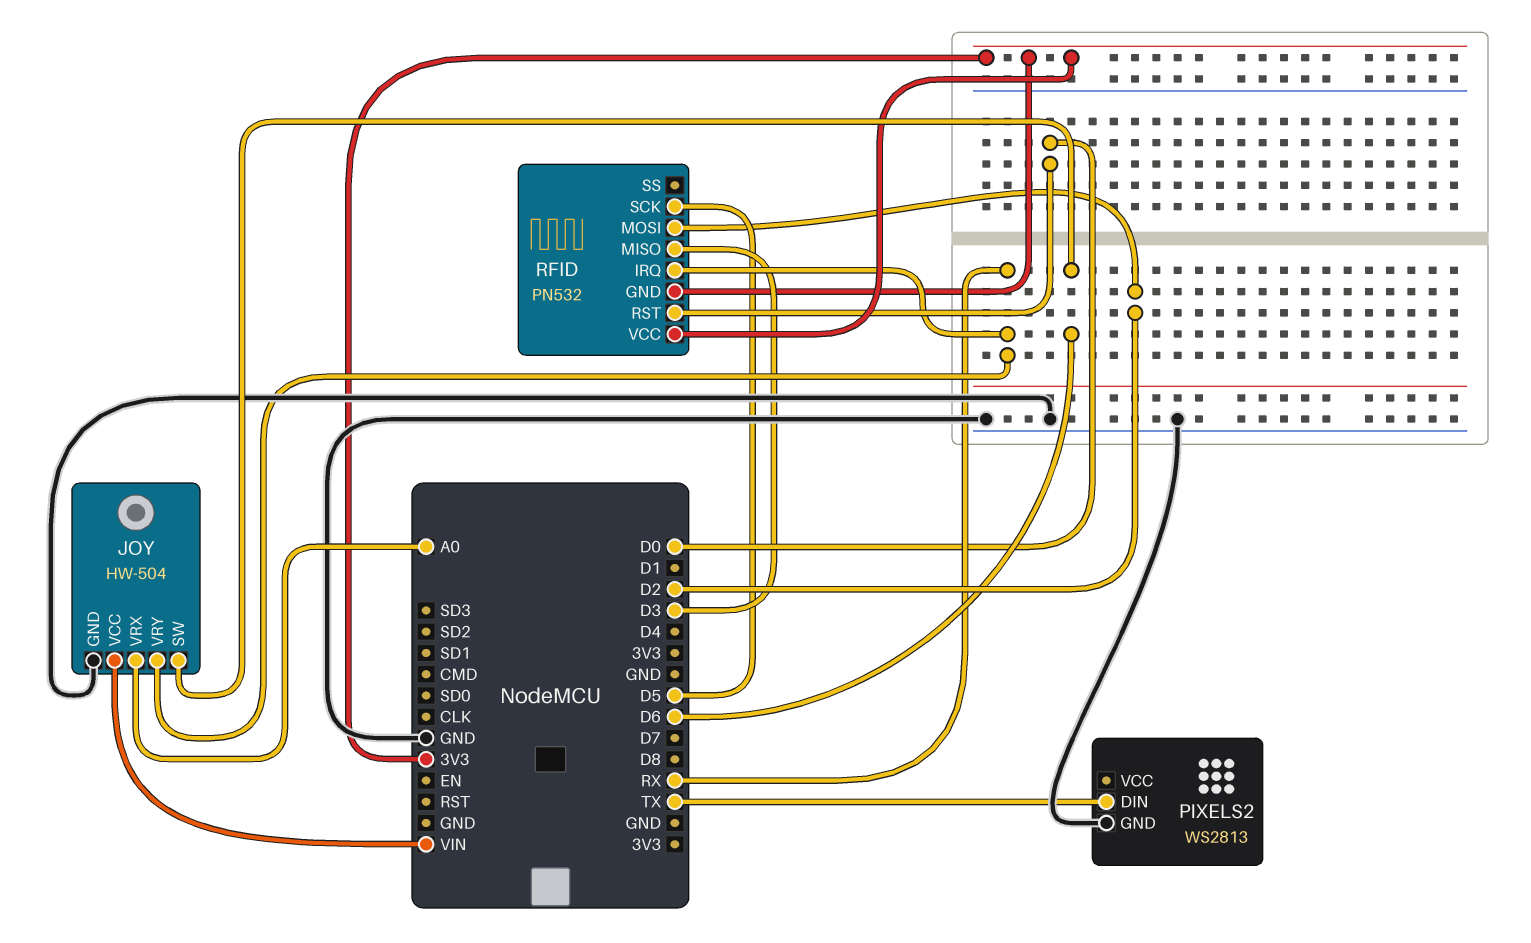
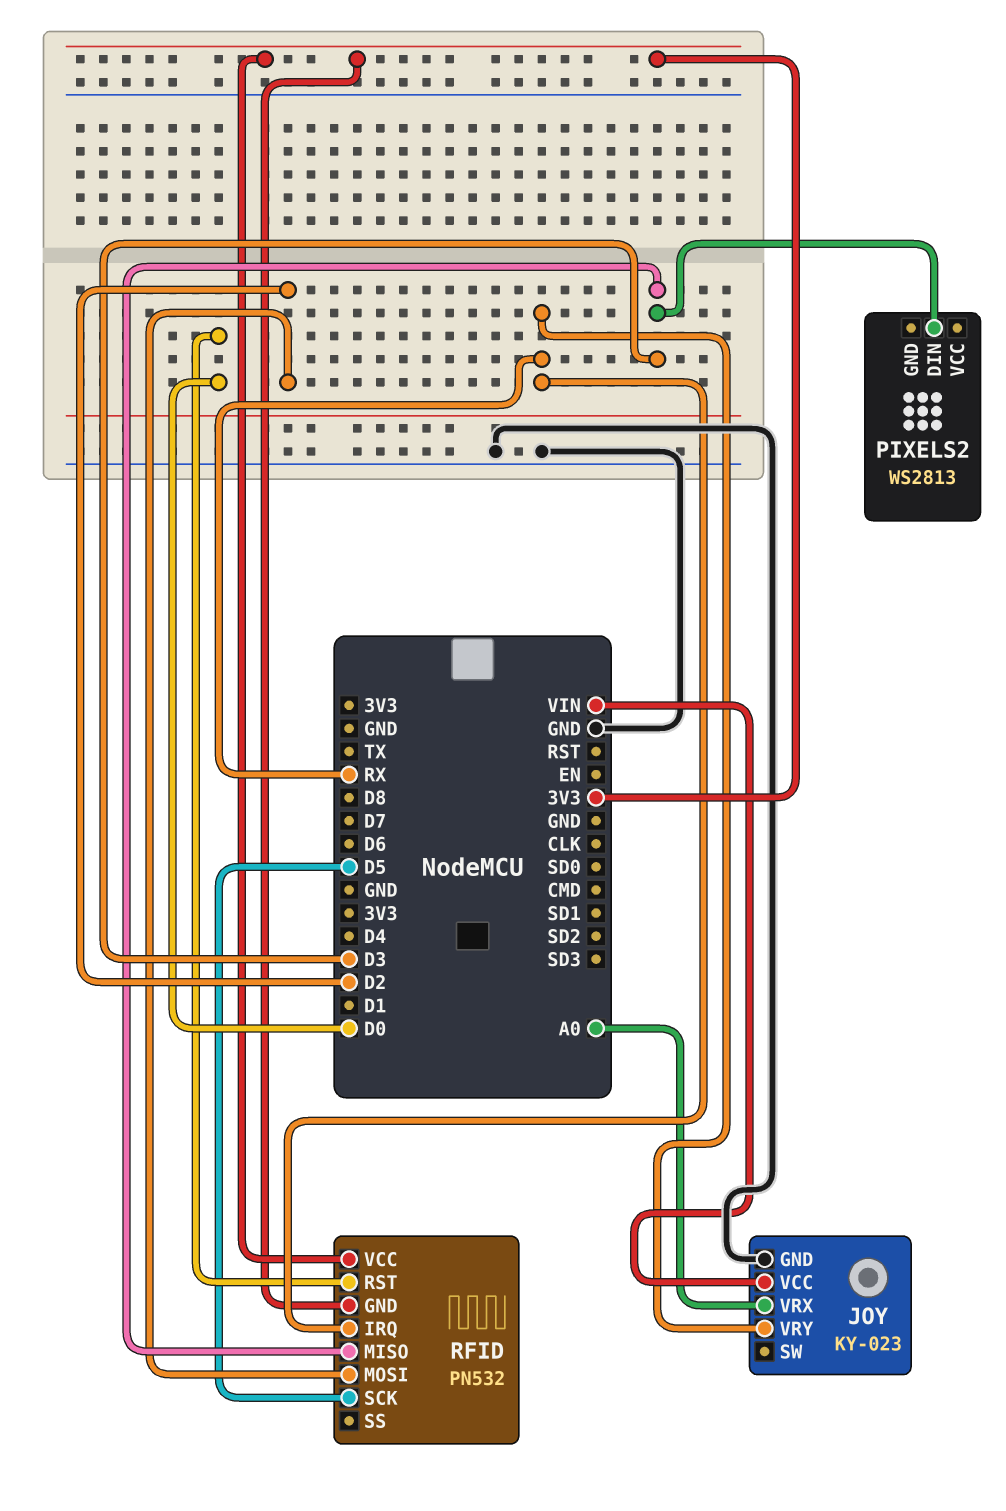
JOY: HW-504 -> KY-023
JOY pin SW: D6 -> none
PIXELS2 pin DIN: TX -> D3
PIXELS2 pin GND: GND -> none

